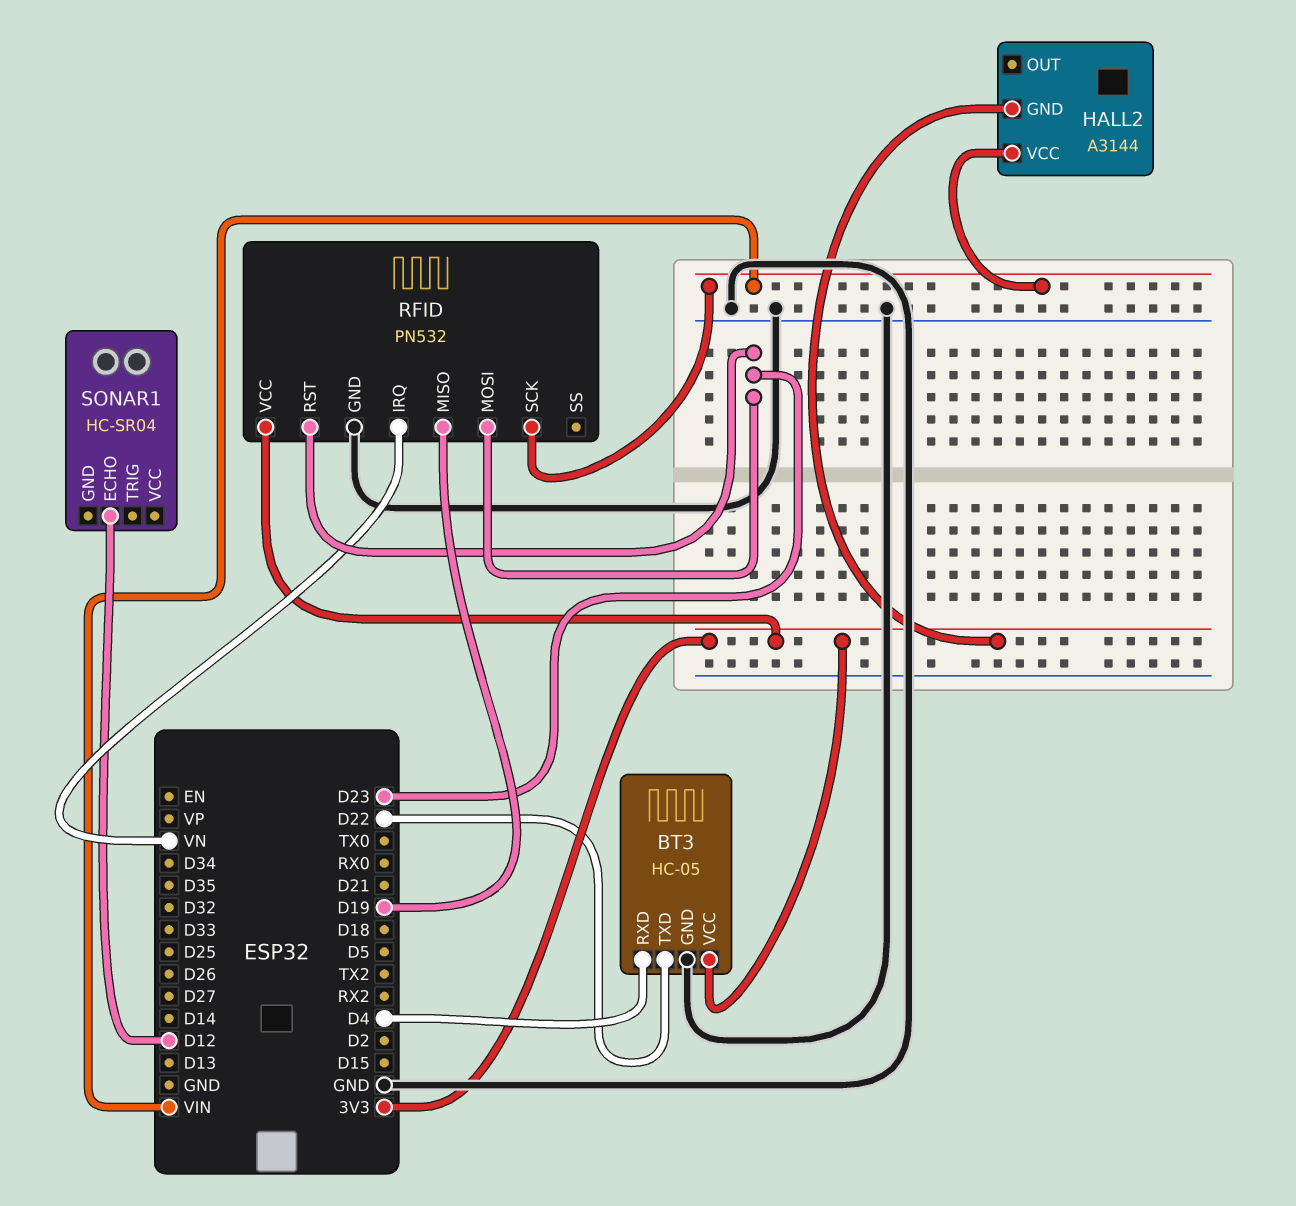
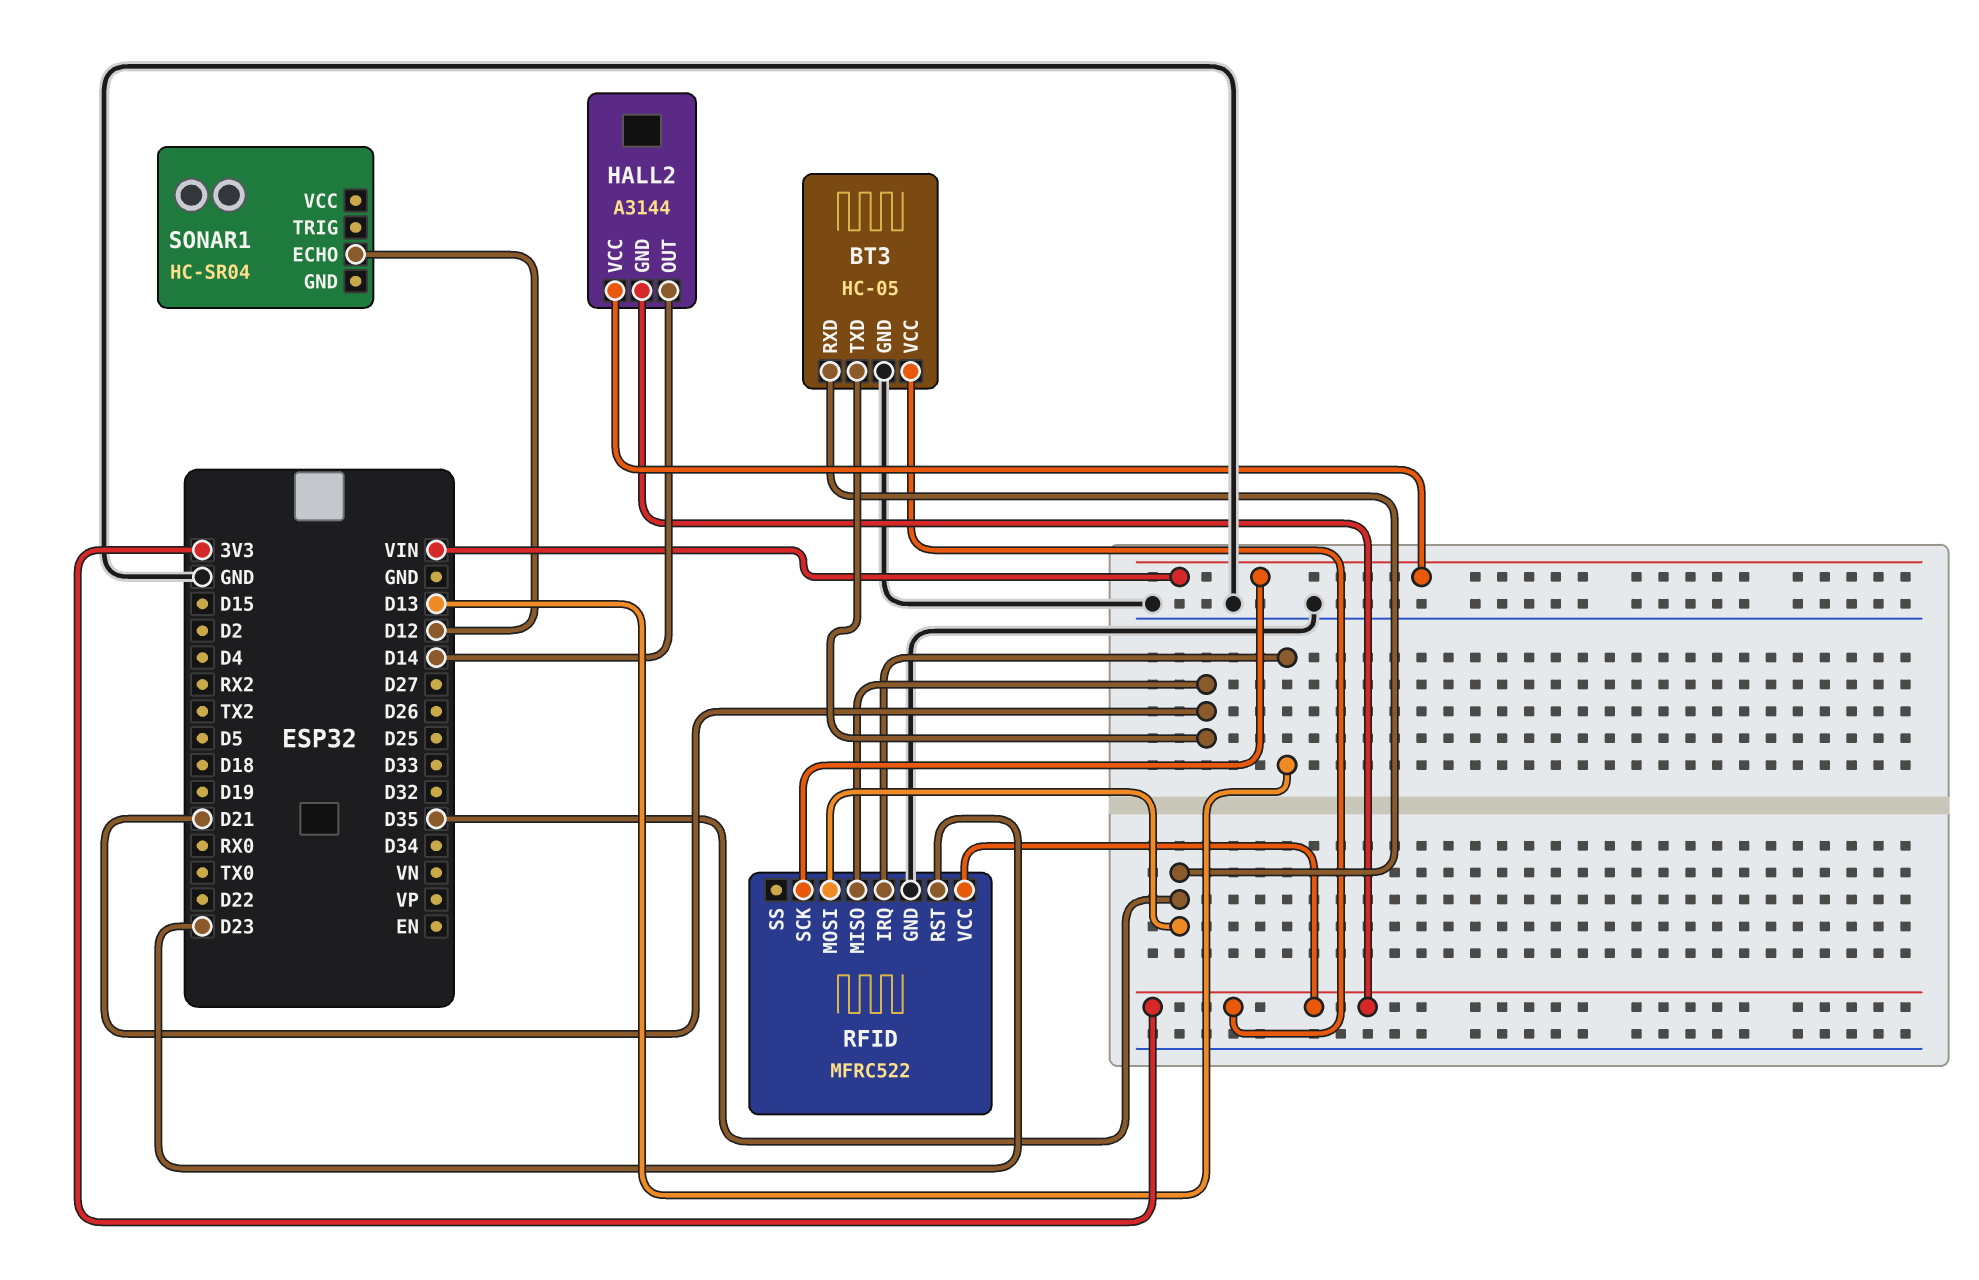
BT3 pin RXD: D4 -> D35
BT3 pin TXD: D22 -> D21
HALL2 pin OUT: none -> D14
RFID: PN532 -> MFRC522
RFID pin IRQ: VN -> D13
RFID pin MISO: D19 -> D21
RFID pin MOSI: D23 -> D35

